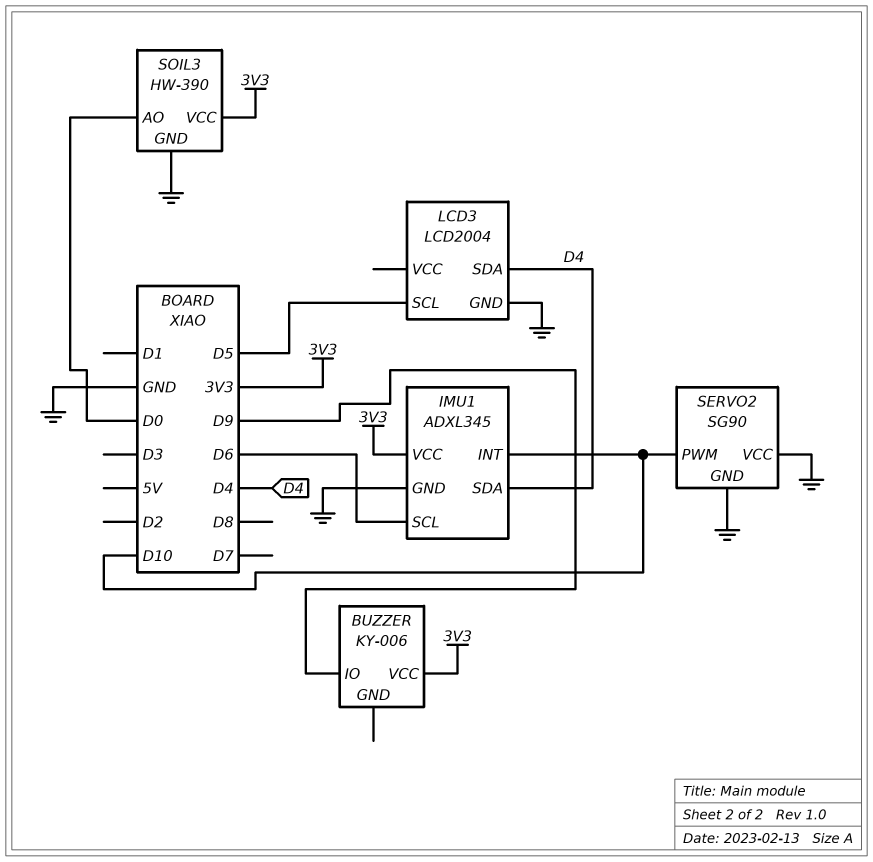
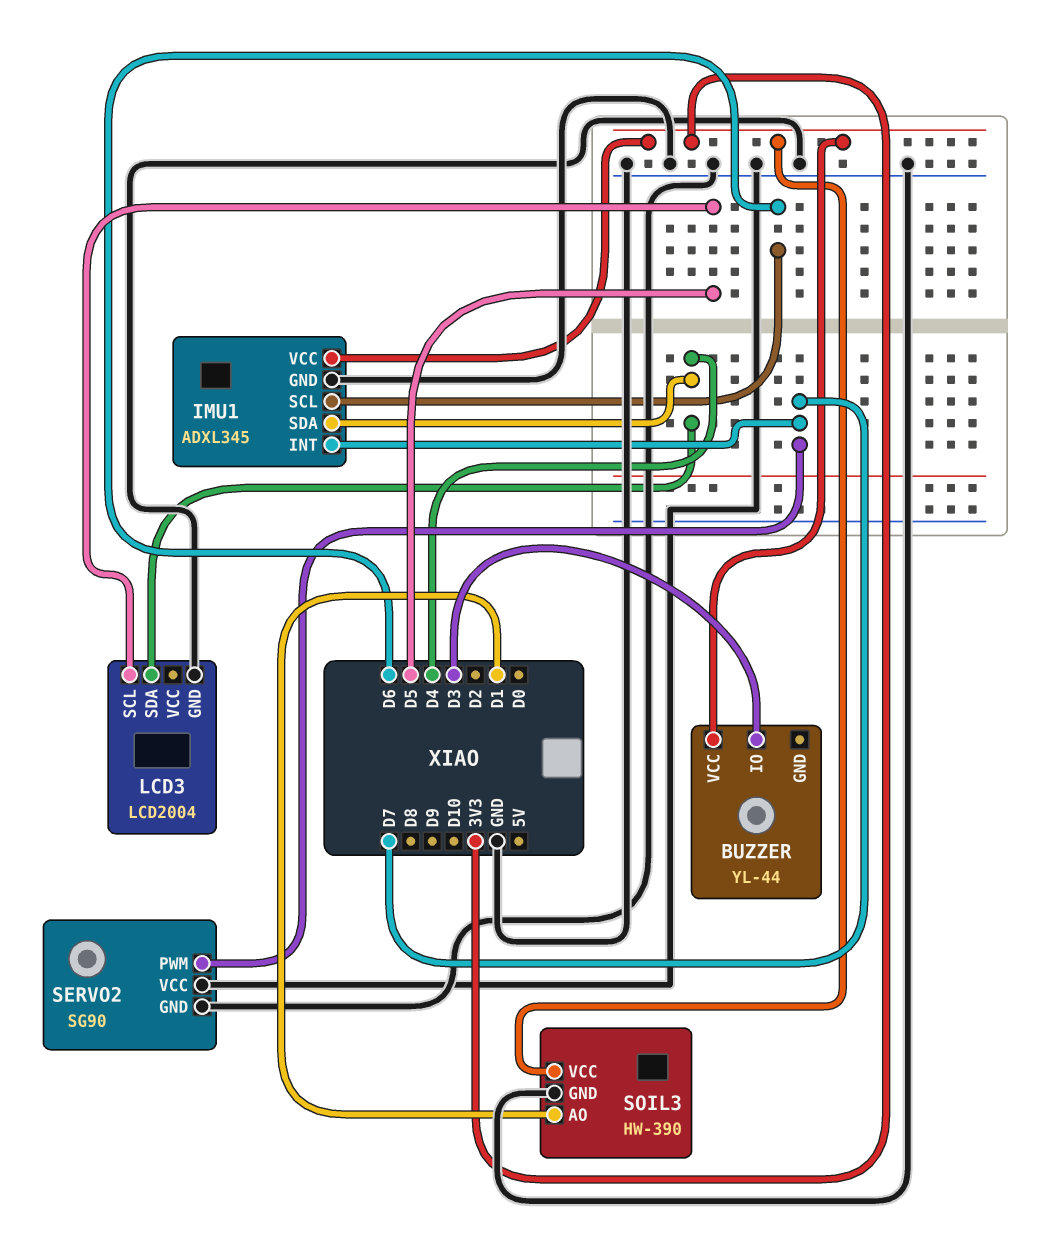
BUZZER: KY-006 -> YL-44
BUZZER pin IO: D9 -> D3
IMU1 pin INT: D10 -> D7
SERVO2 pin PWM: D10 -> D7
SOIL3 pin AO: D0 -> D1

